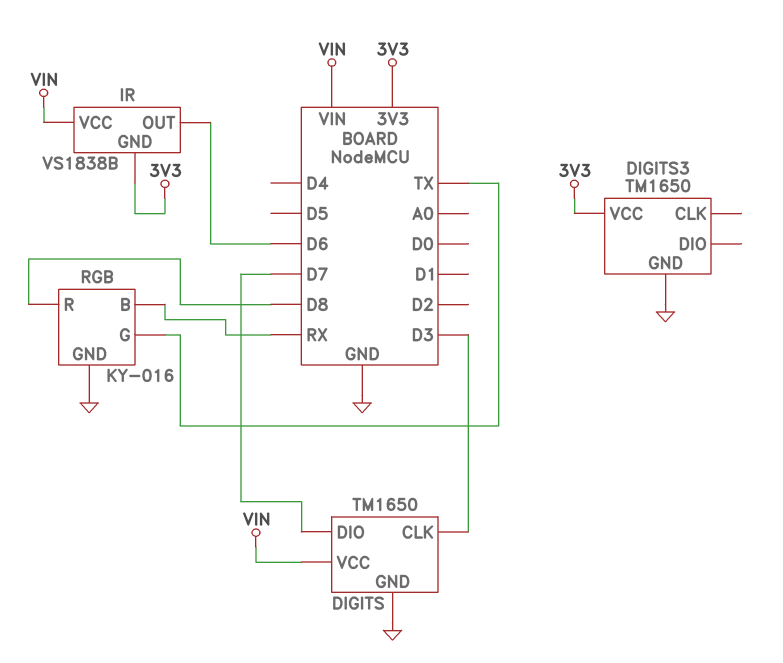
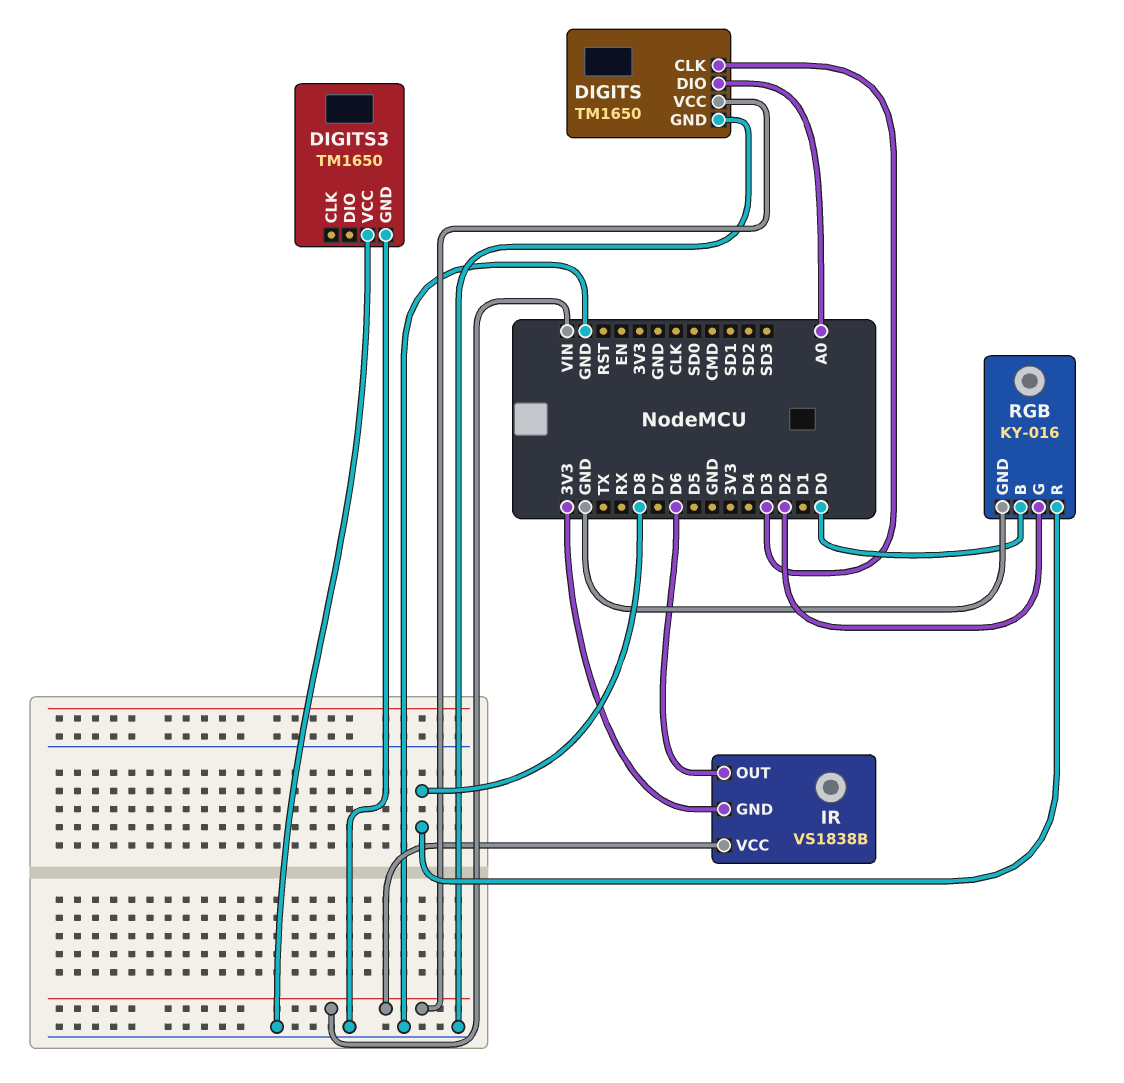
DIGITS pin DIO: D7 -> A0
DIGITS3 pin VCC: 3V3 -> GND
RGB pin B: RX -> D0
RGB pin G: TX -> D2

